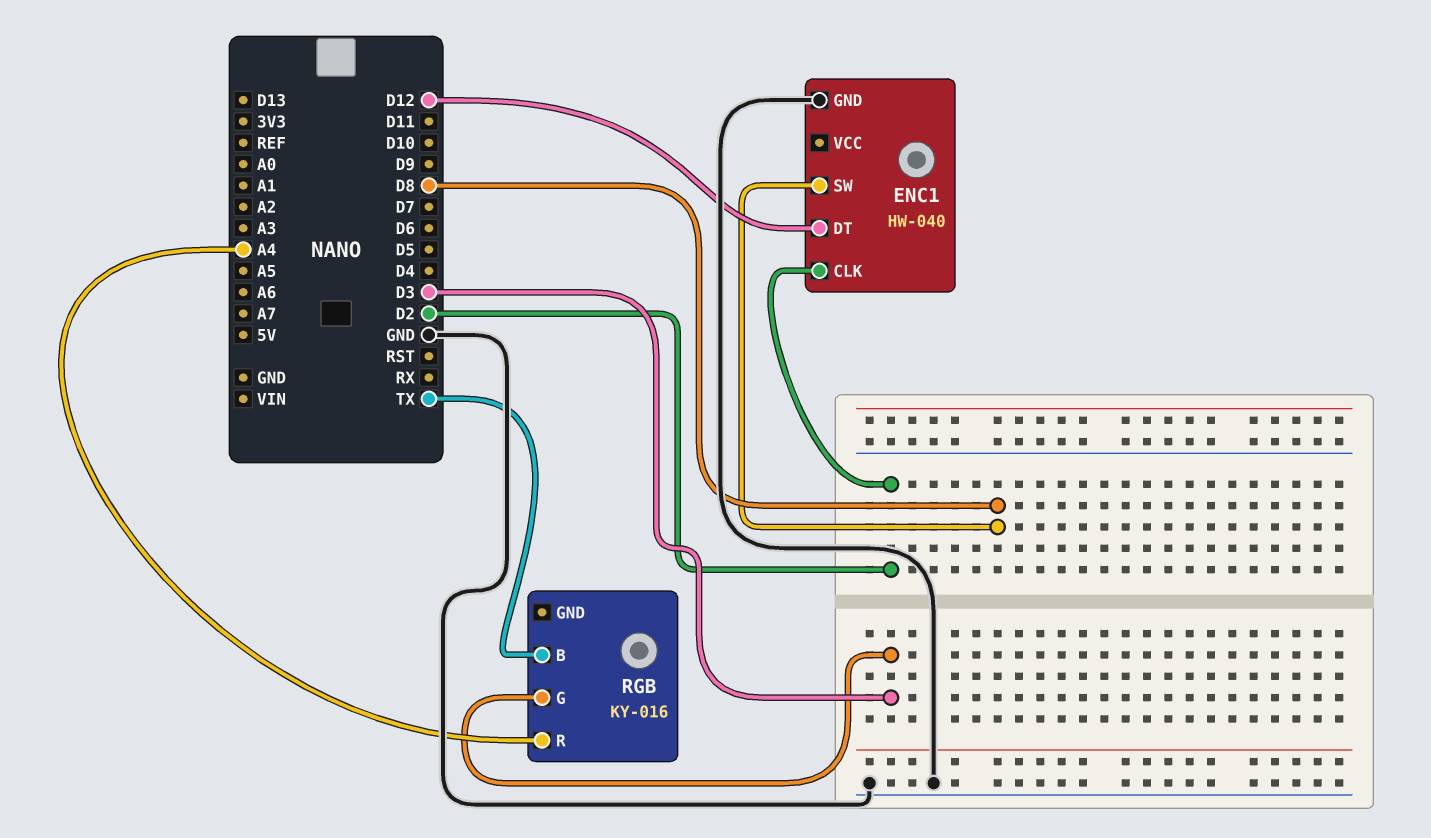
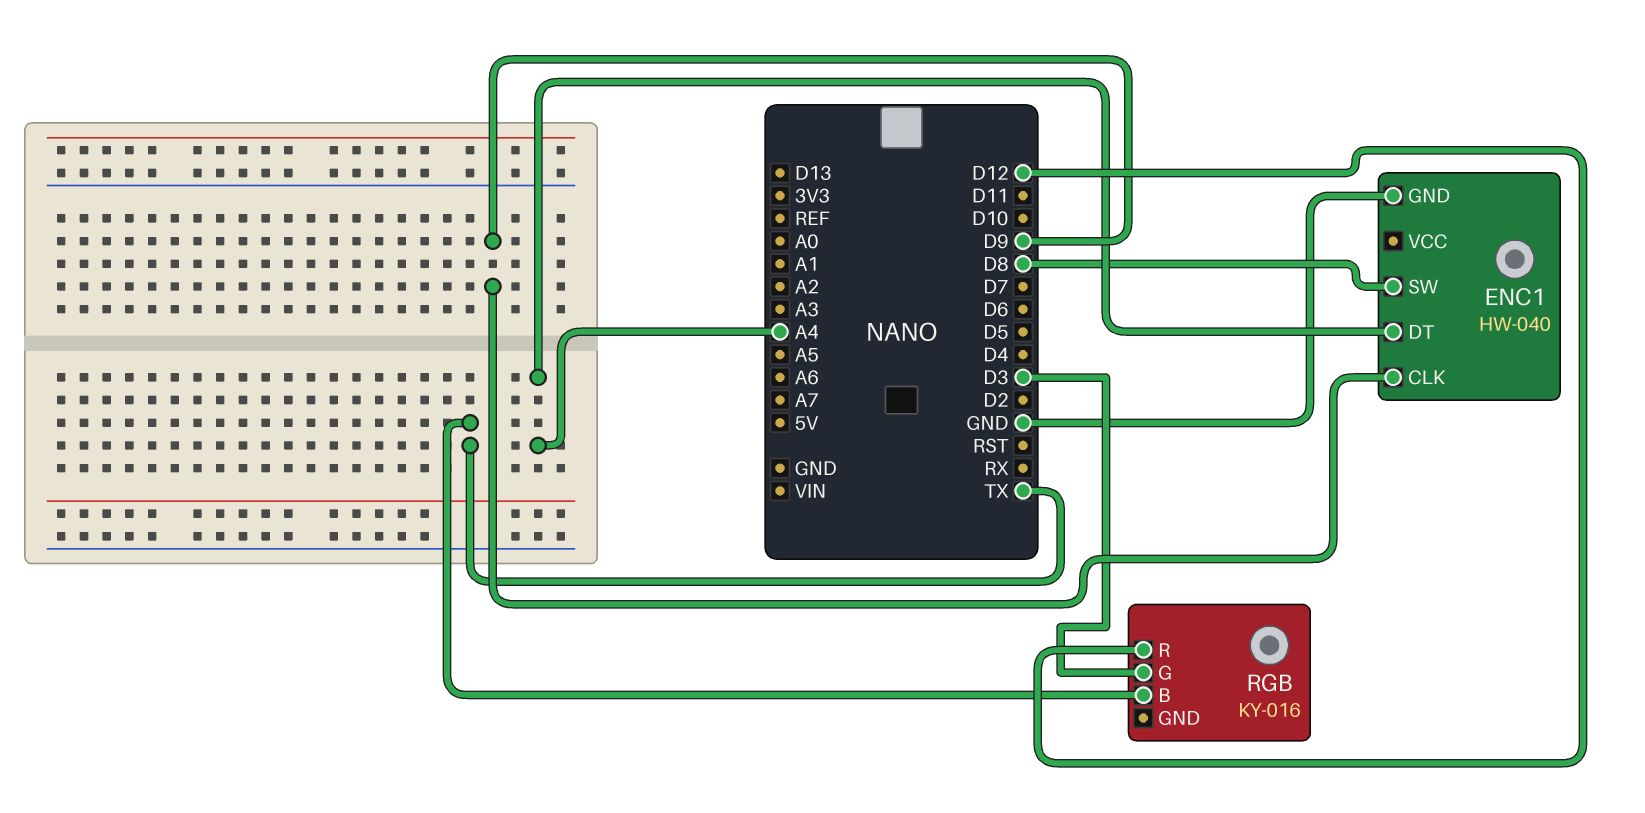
ENC1 pin CLK: D2 -> D9
ENC1 pin DT: D12 -> A4
RGB pin R: A4 -> D12

